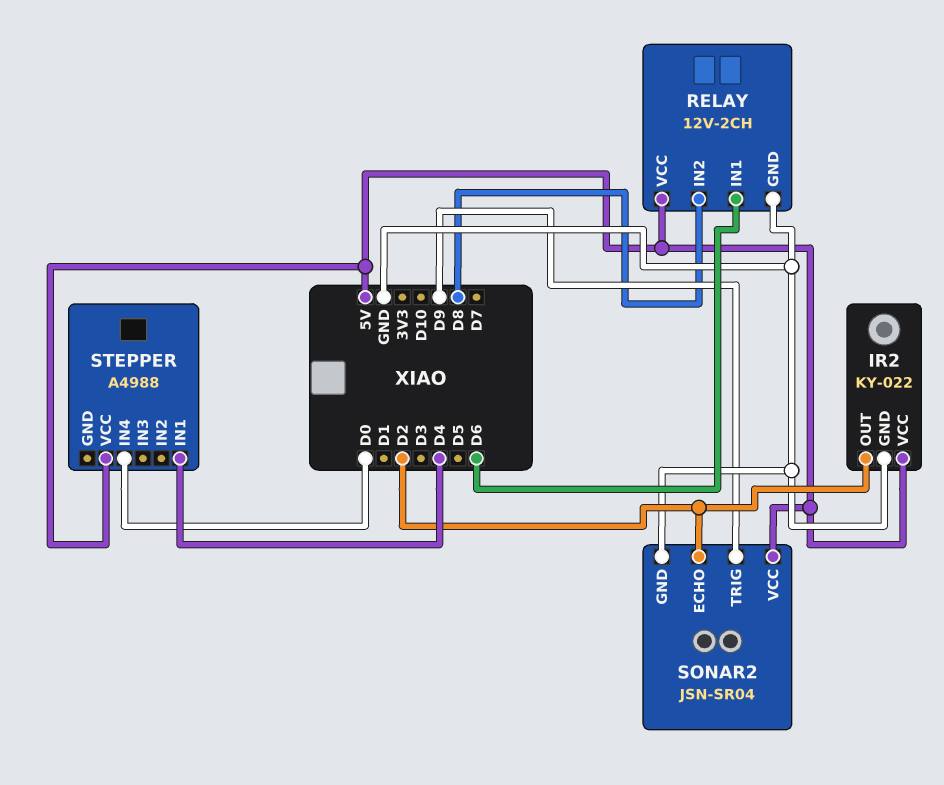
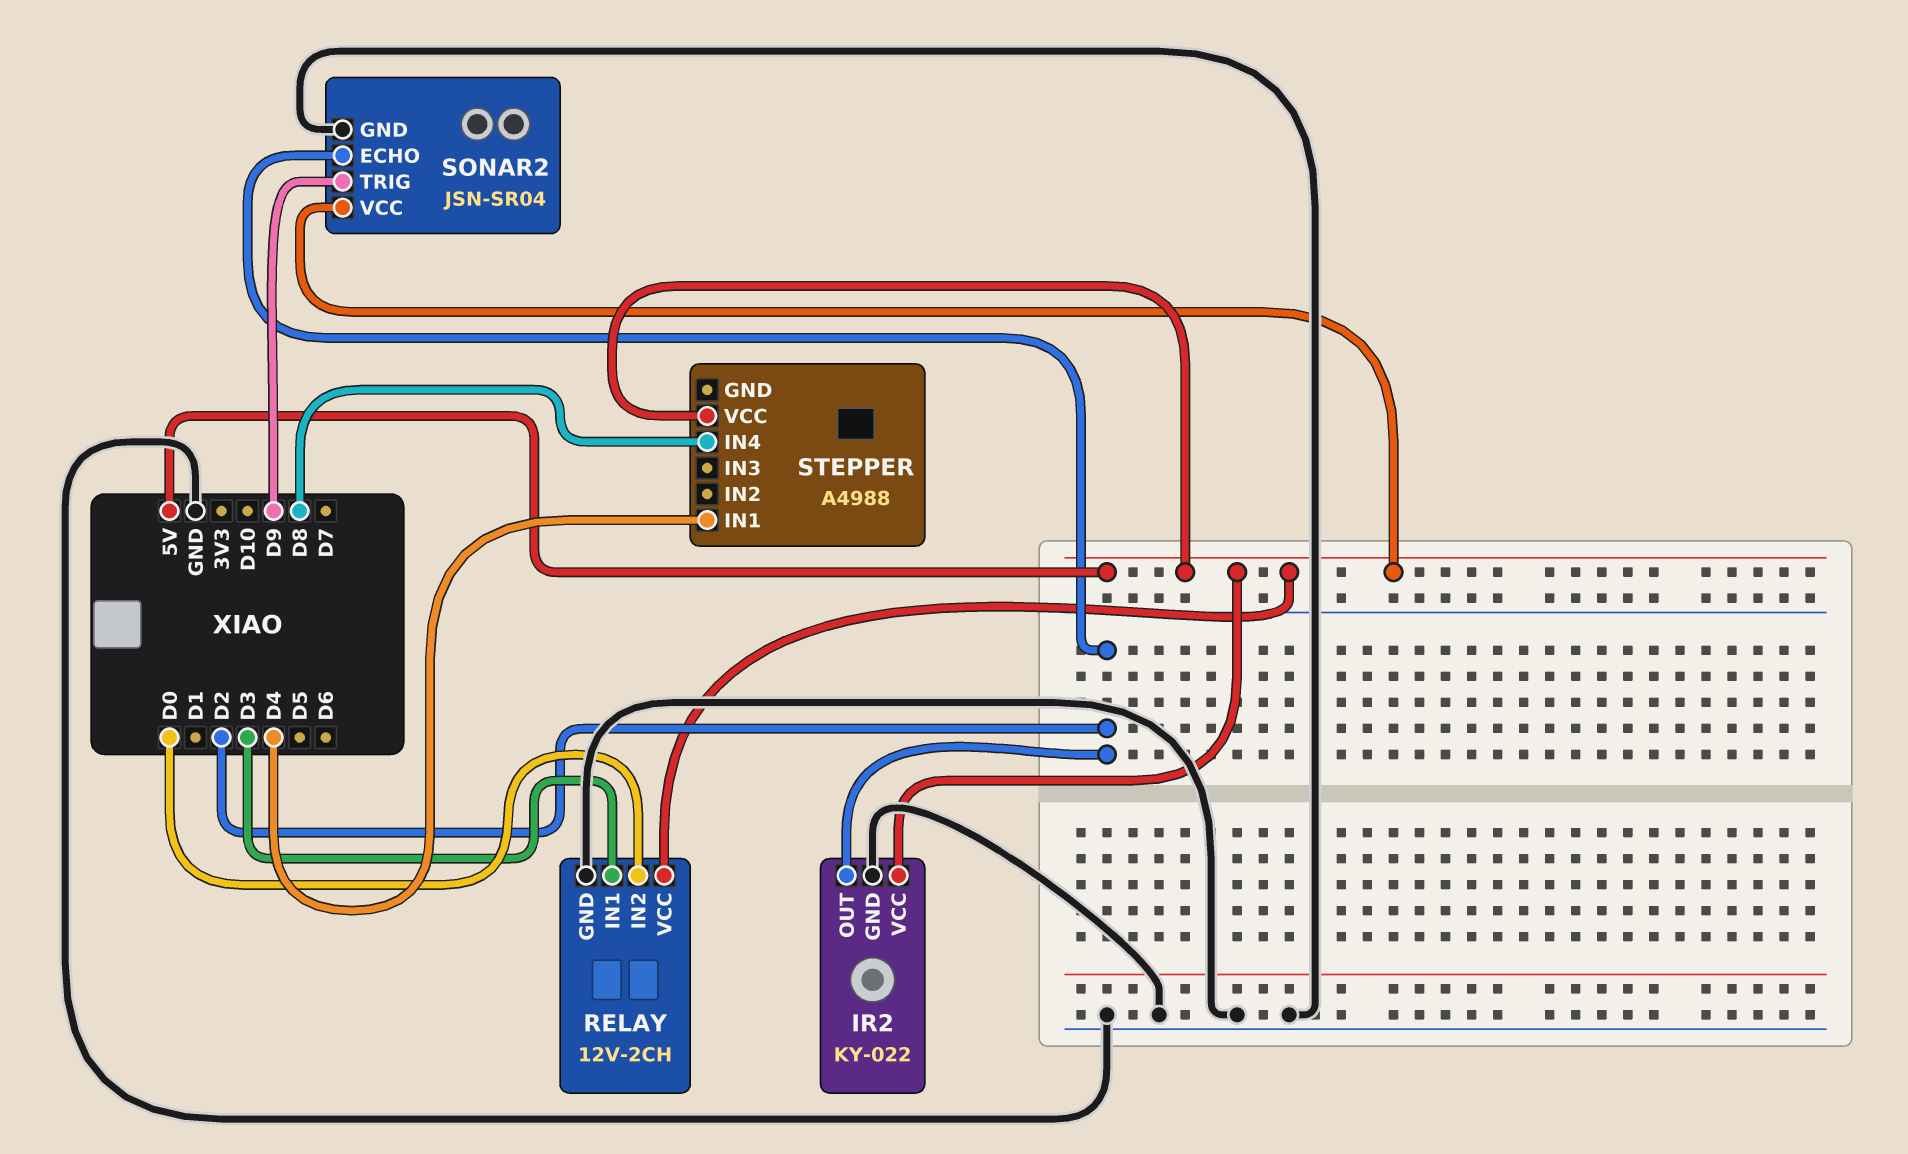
RELAY pin IN1: D6 -> D3
RELAY pin IN2: D8 -> D0
STEPPER pin IN4: D0 -> D8

